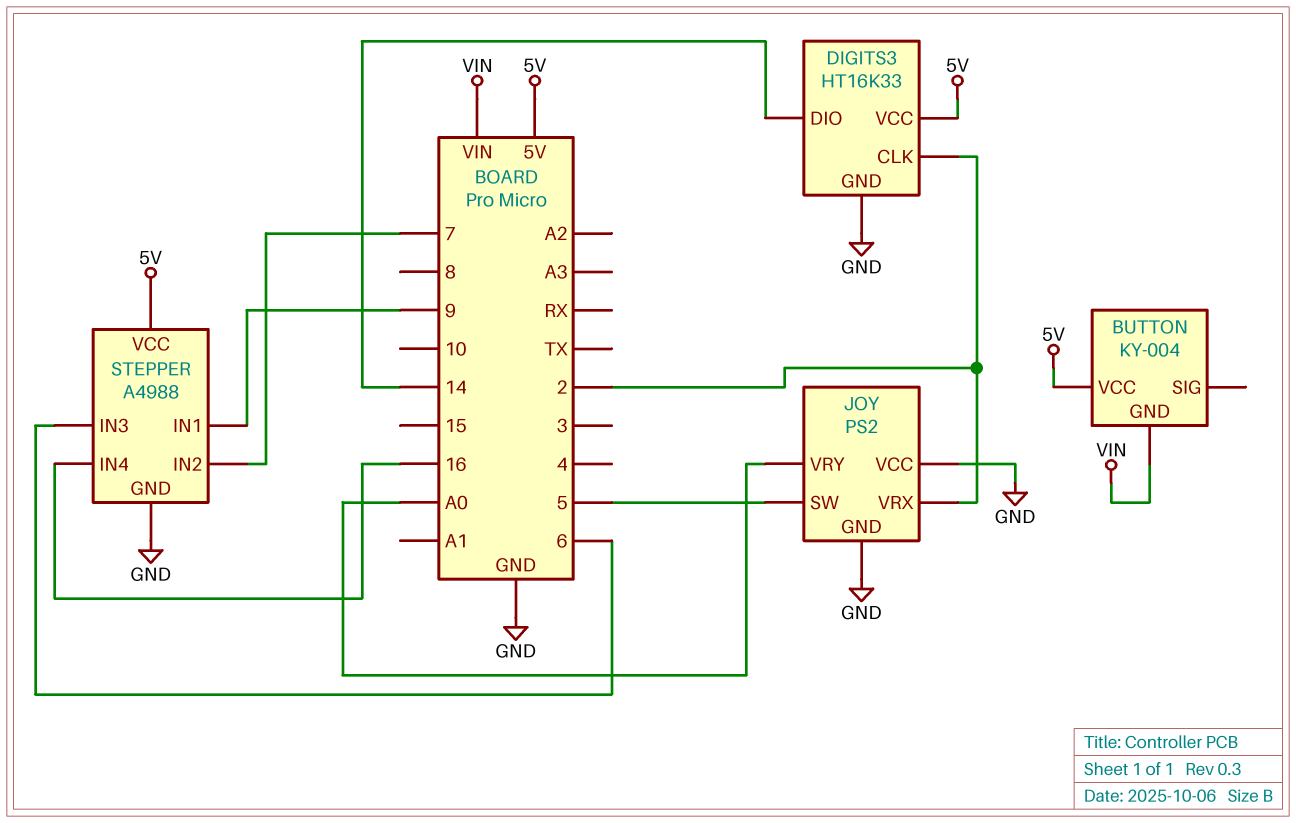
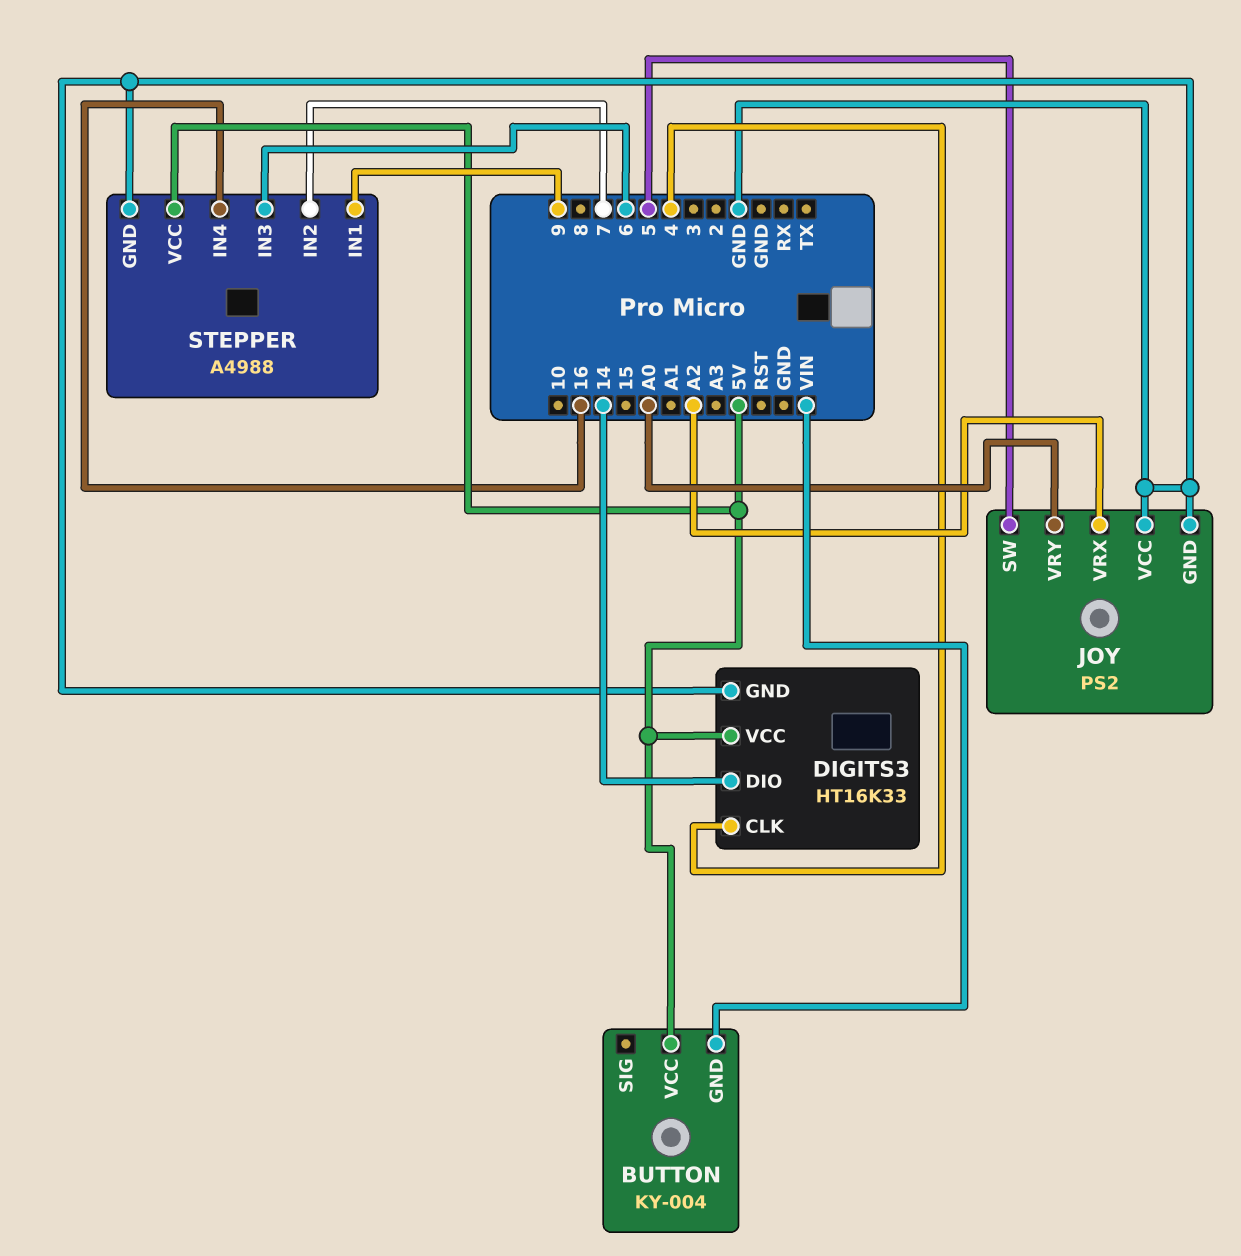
DIGITS3 pin CLK: 2 -> 4
JOY pin VRX: 2 -> A2

